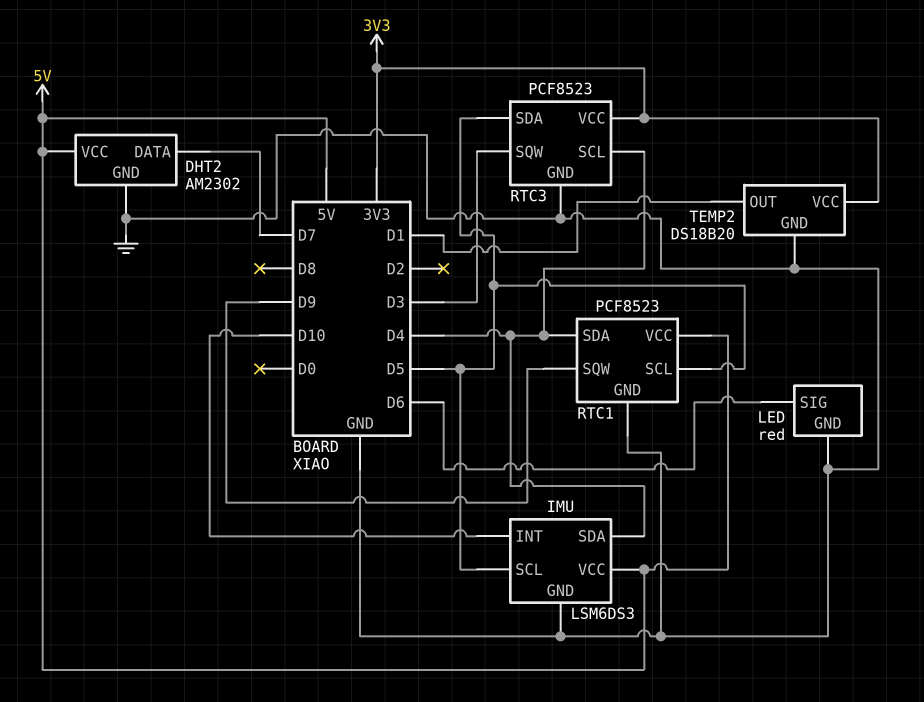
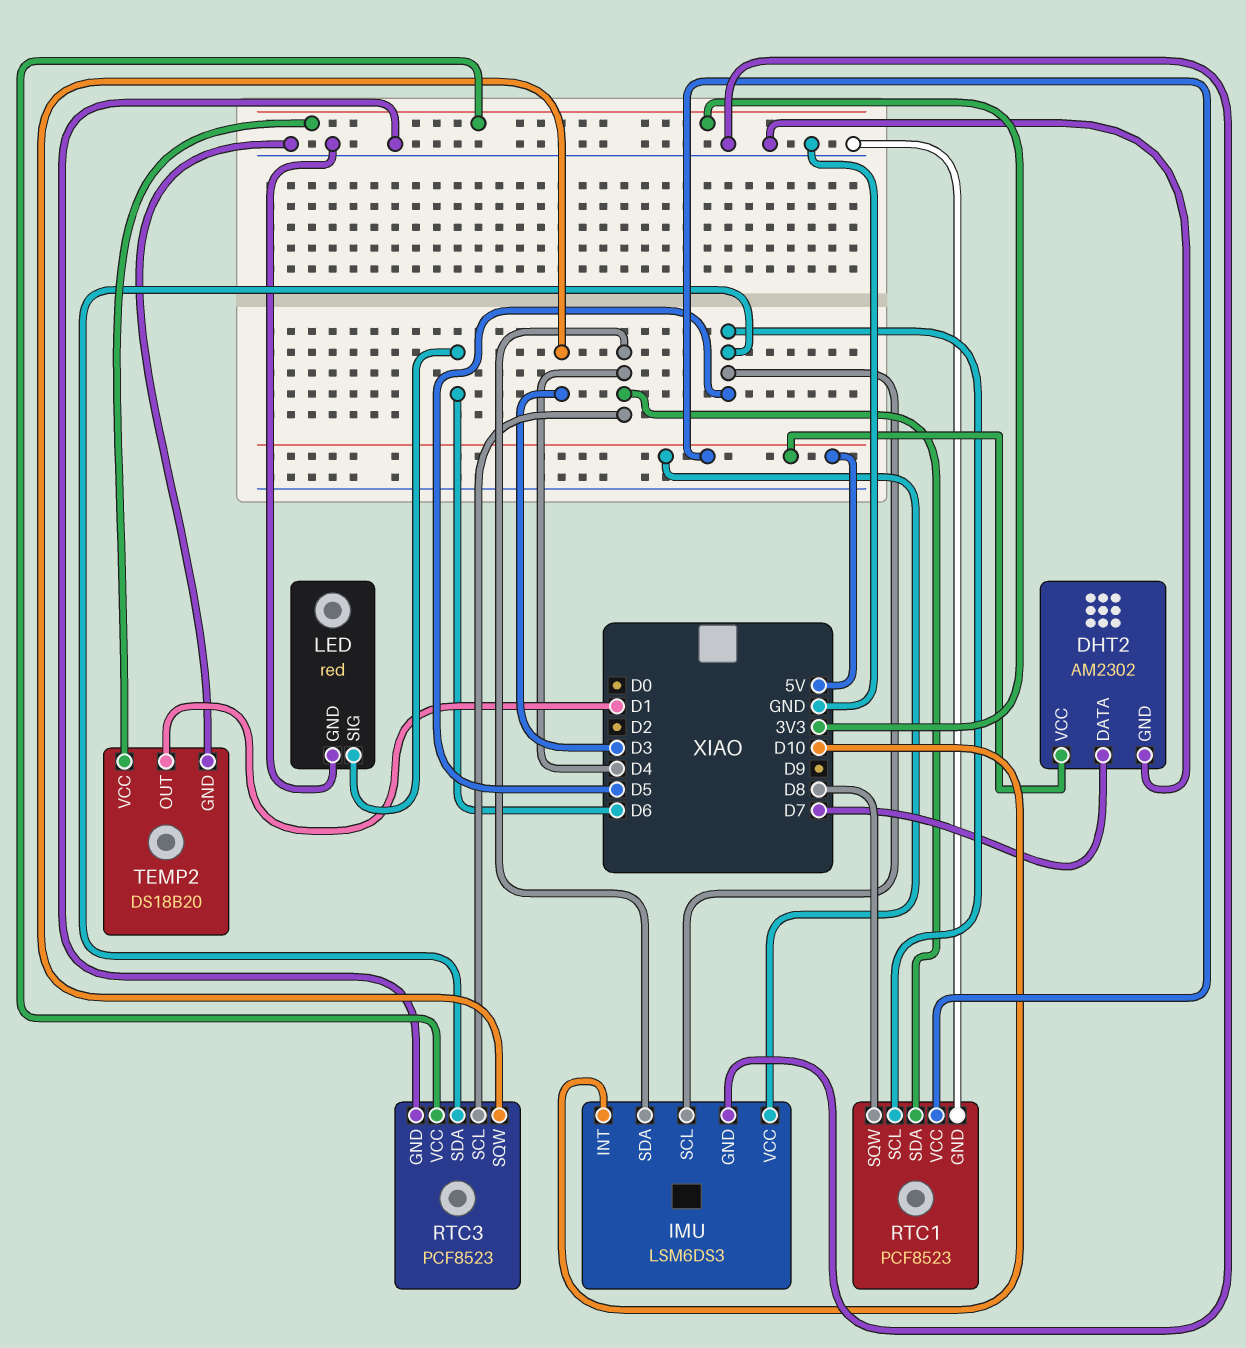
RTC1 pin SQW: D9 -> D8

